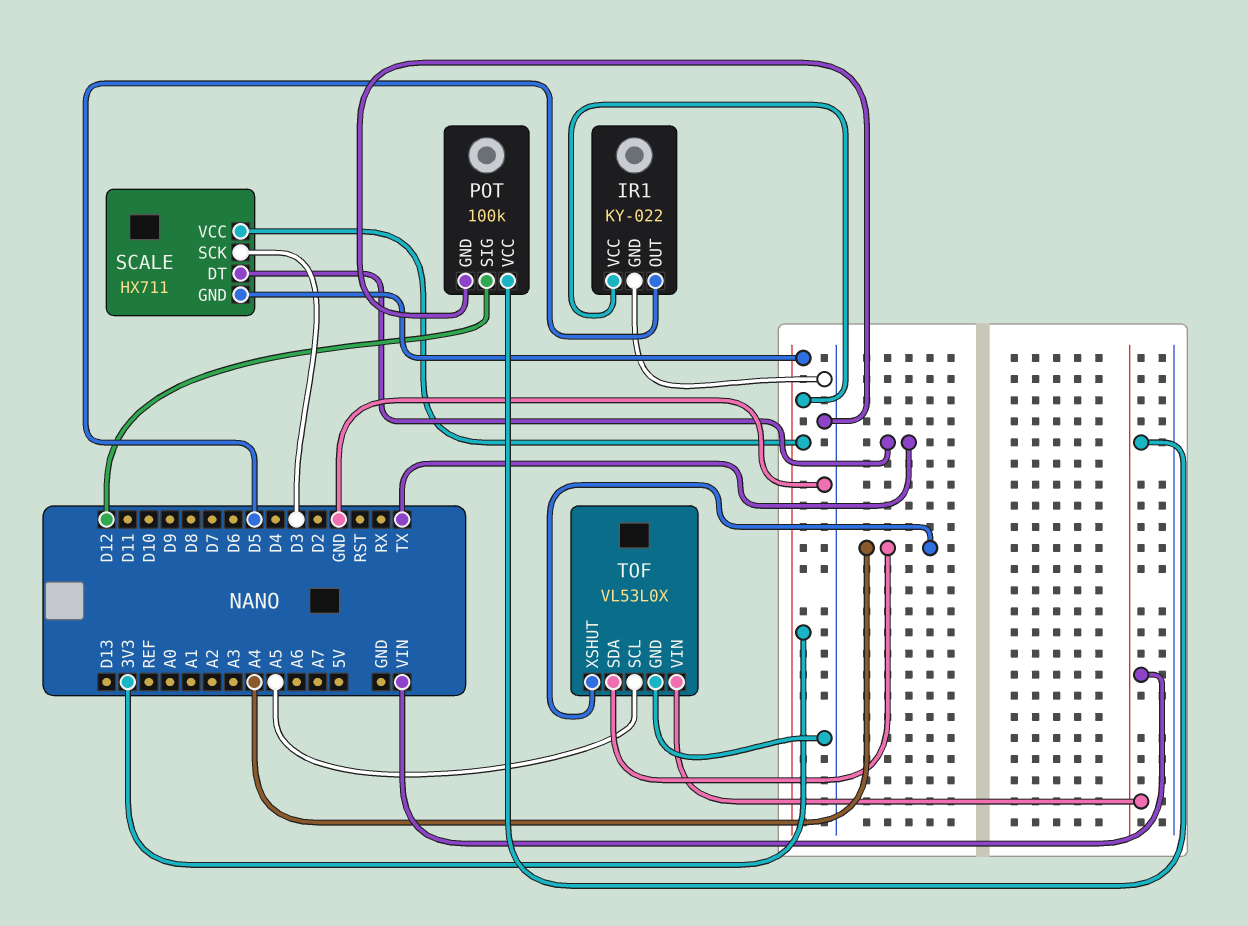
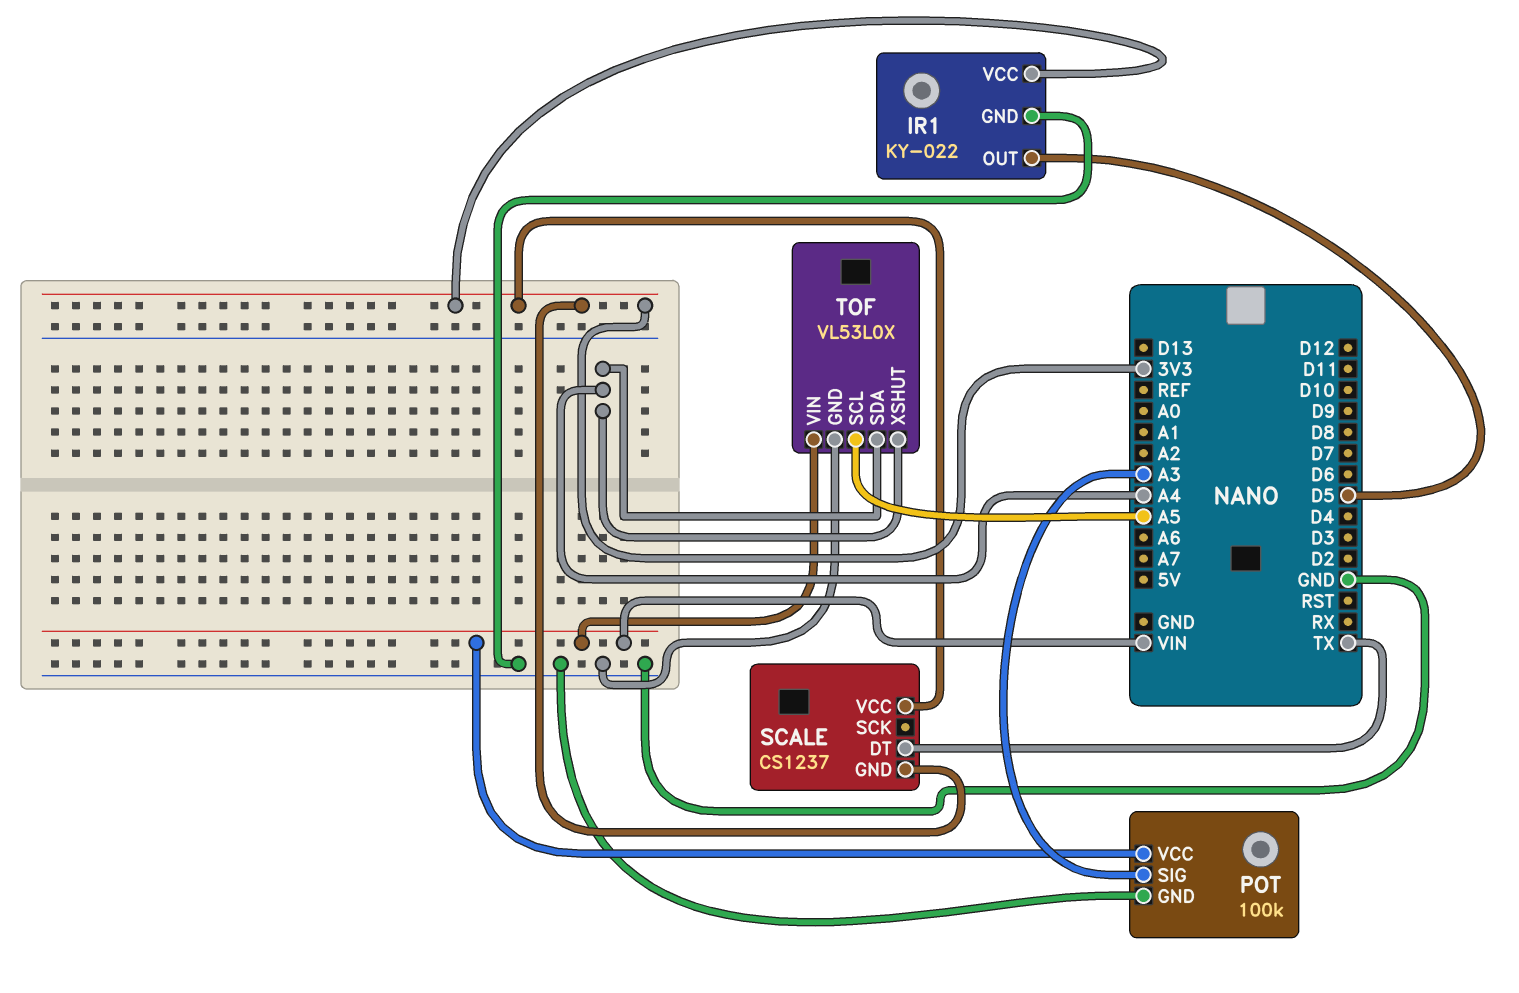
POT pin SIG: D12 -> A3
SCALE: HX711 -> CS1237
SCALE pin SCK: D3 -> none

